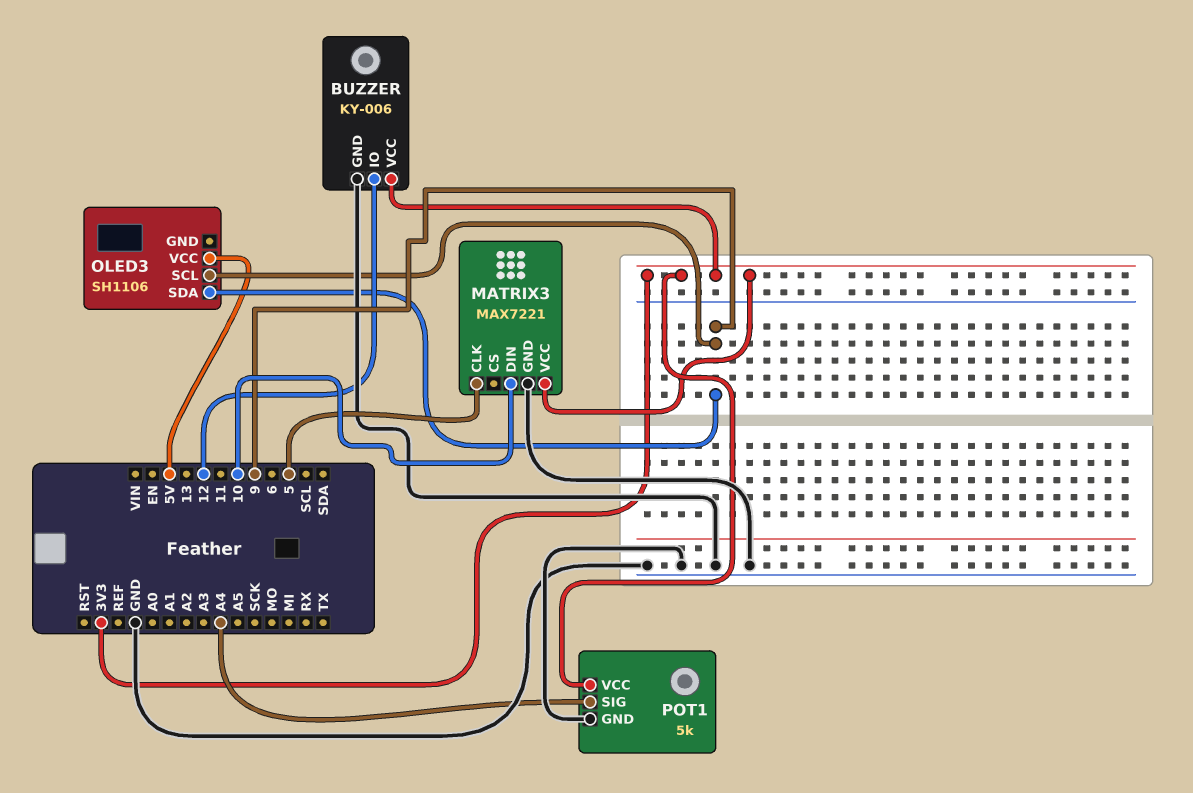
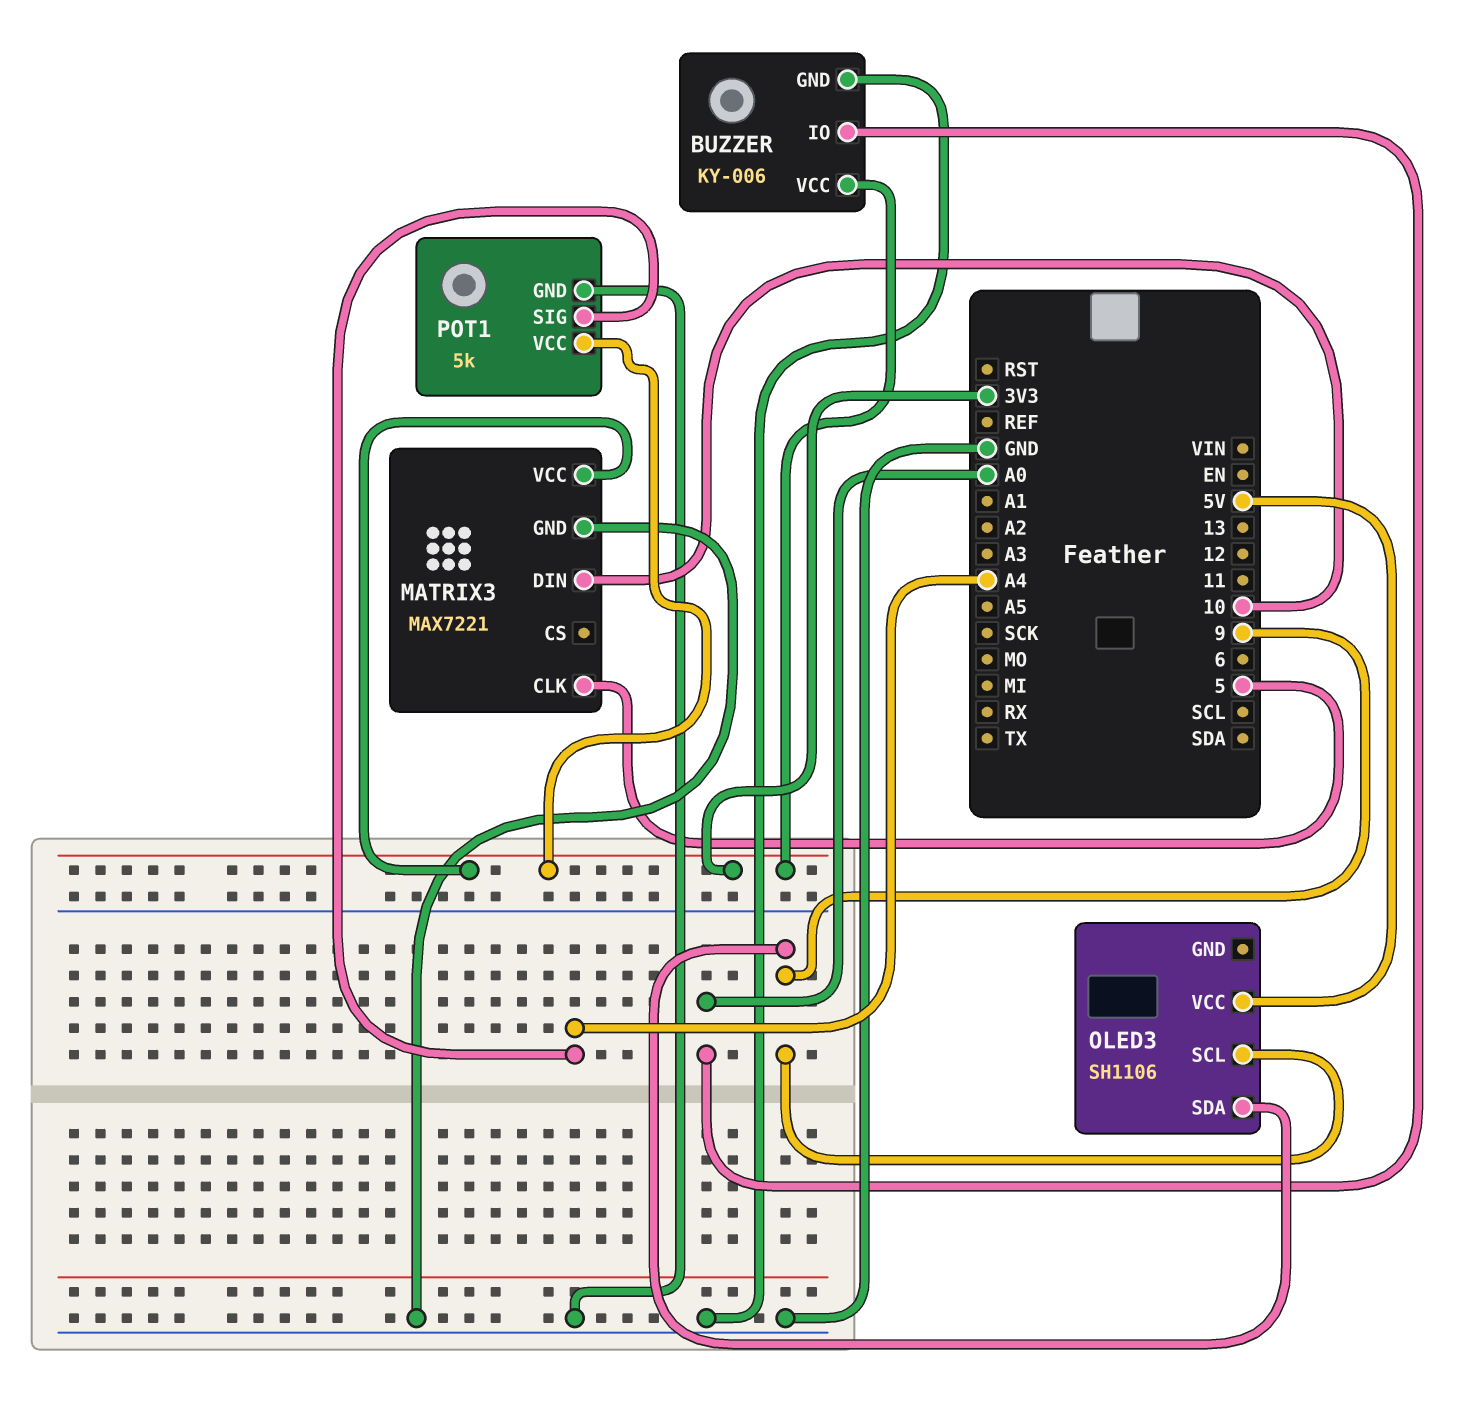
BUZZER pin IO: 12 -> A0

